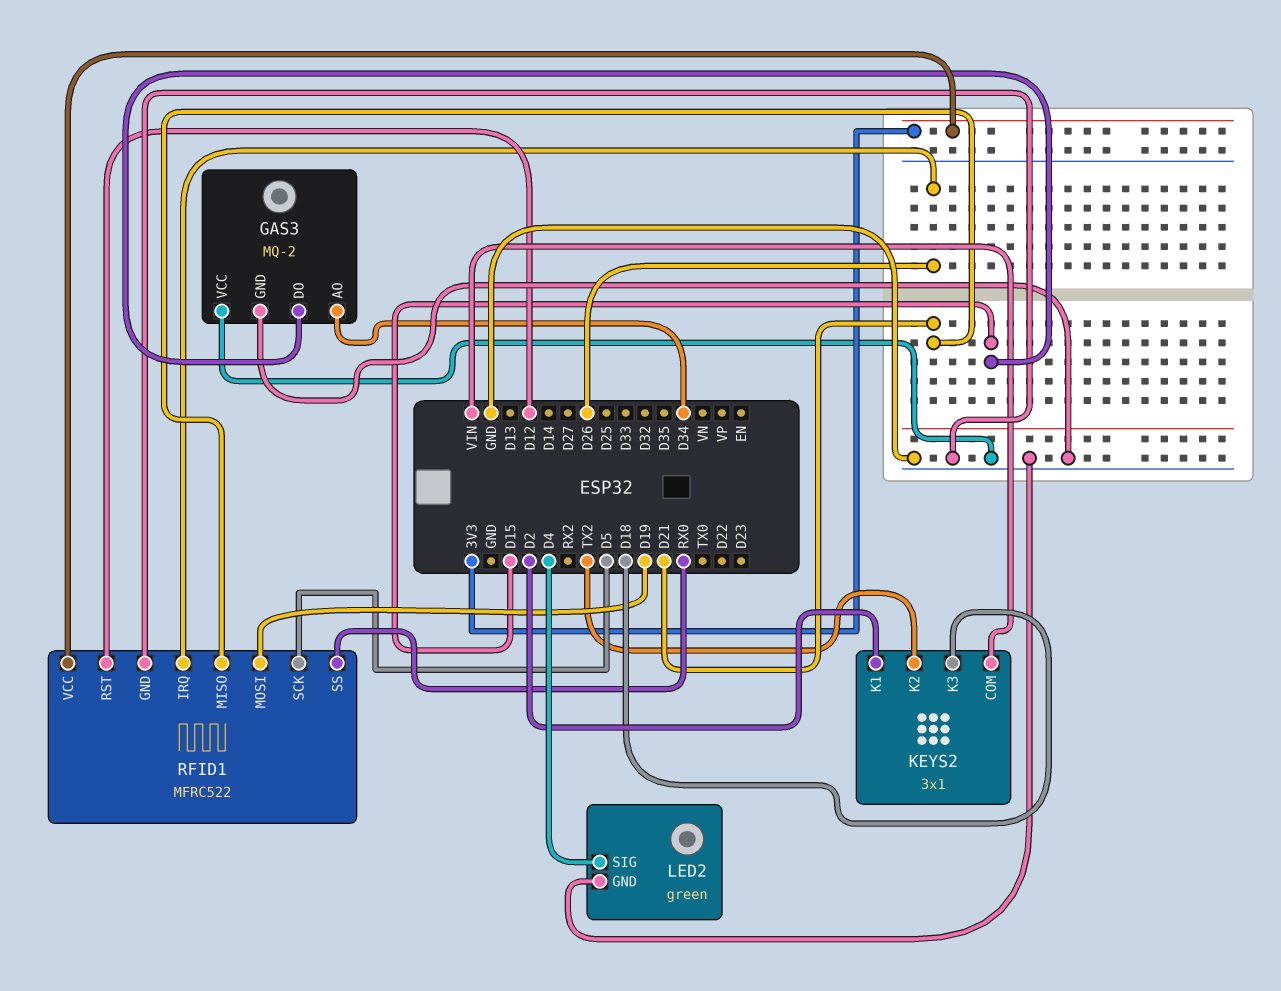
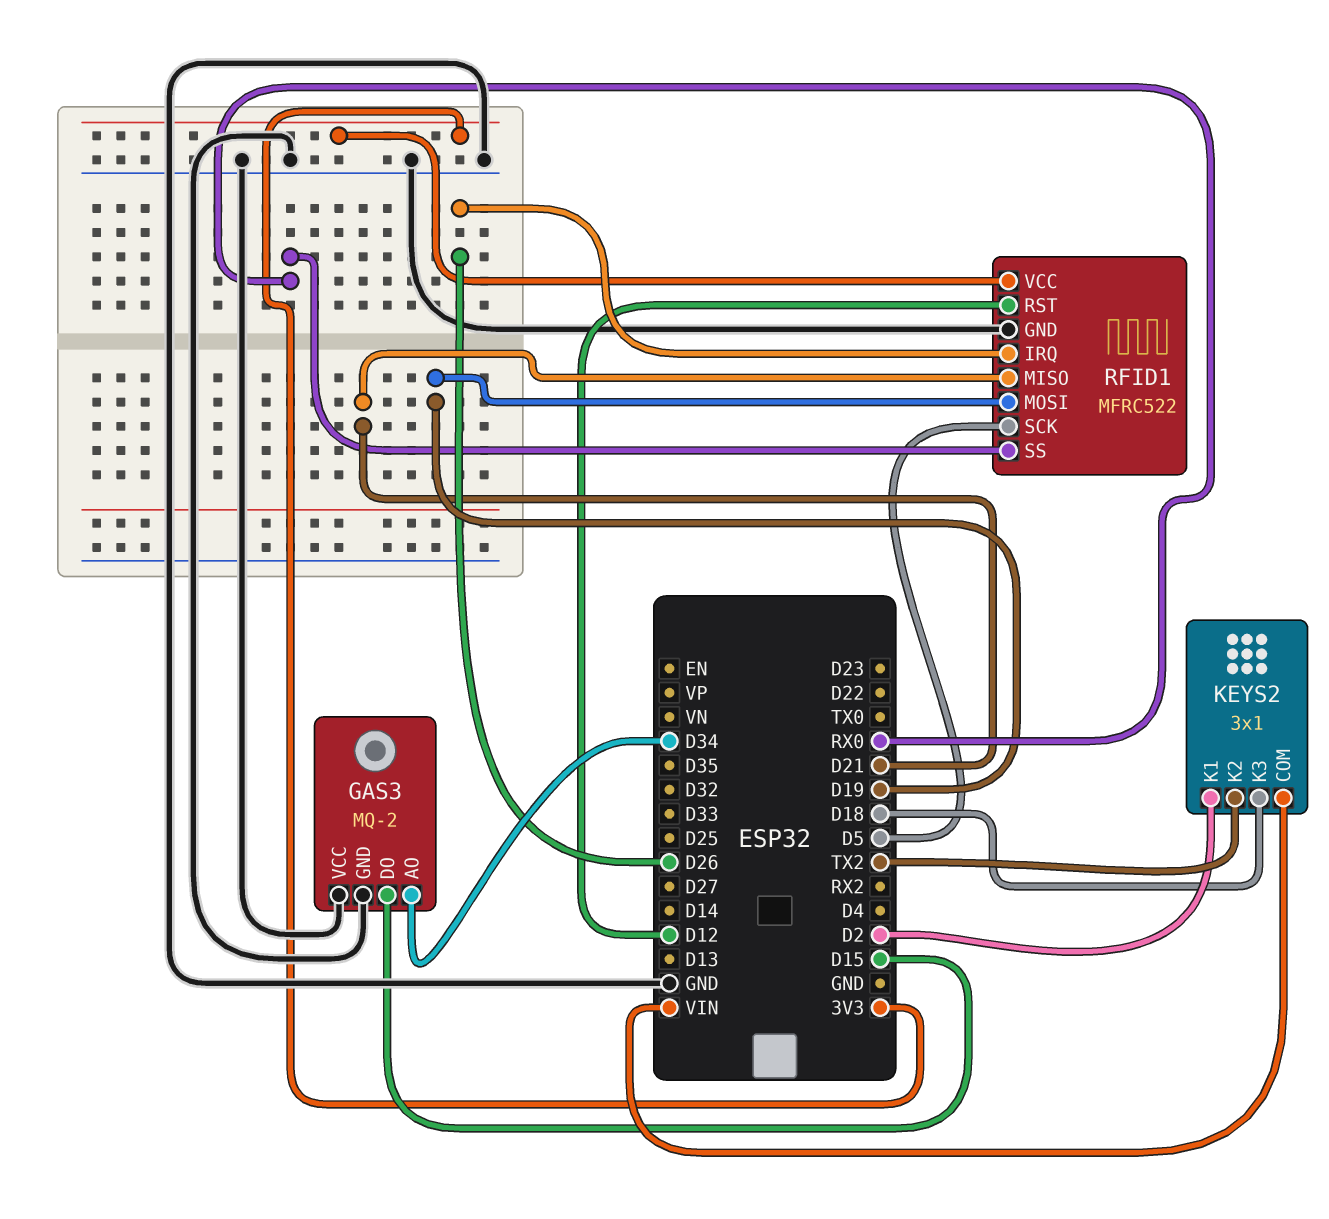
LED2: green -> none
LED2 pin GND: GND -> none
LED2 pin SIG: D4 -> none

